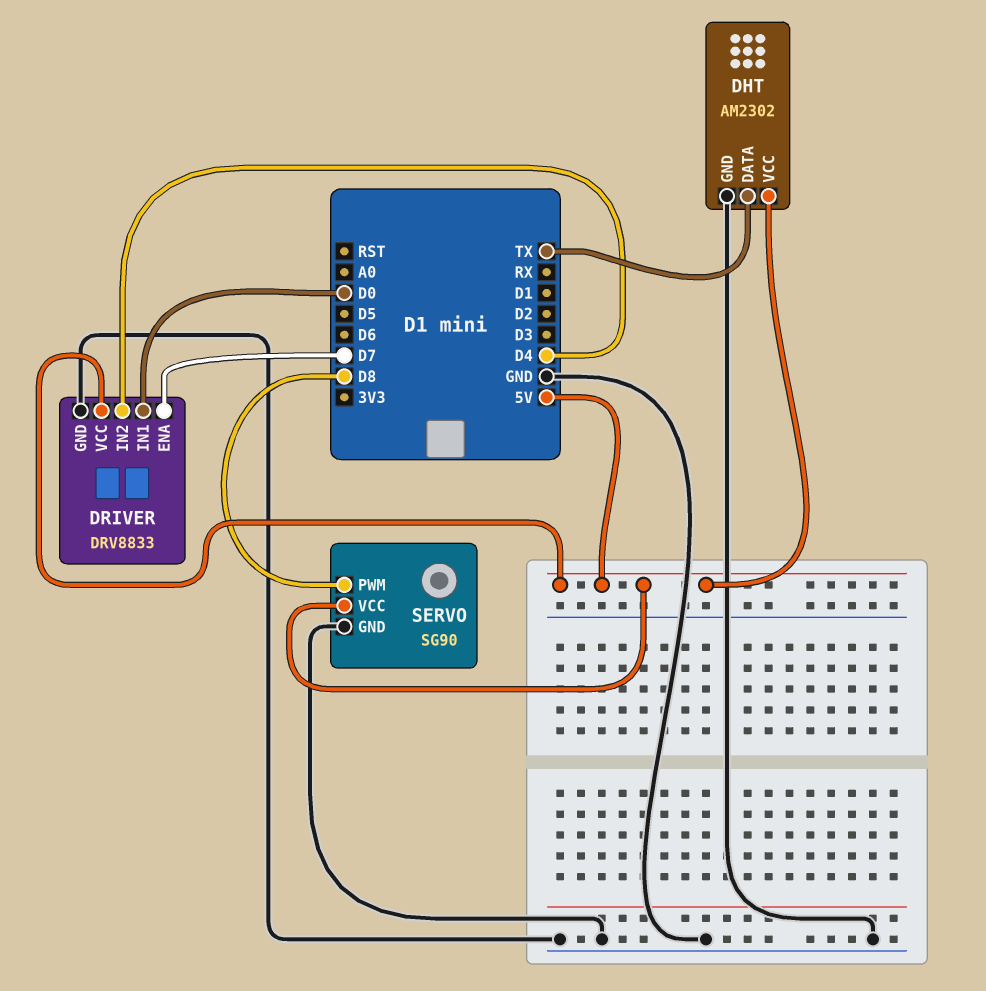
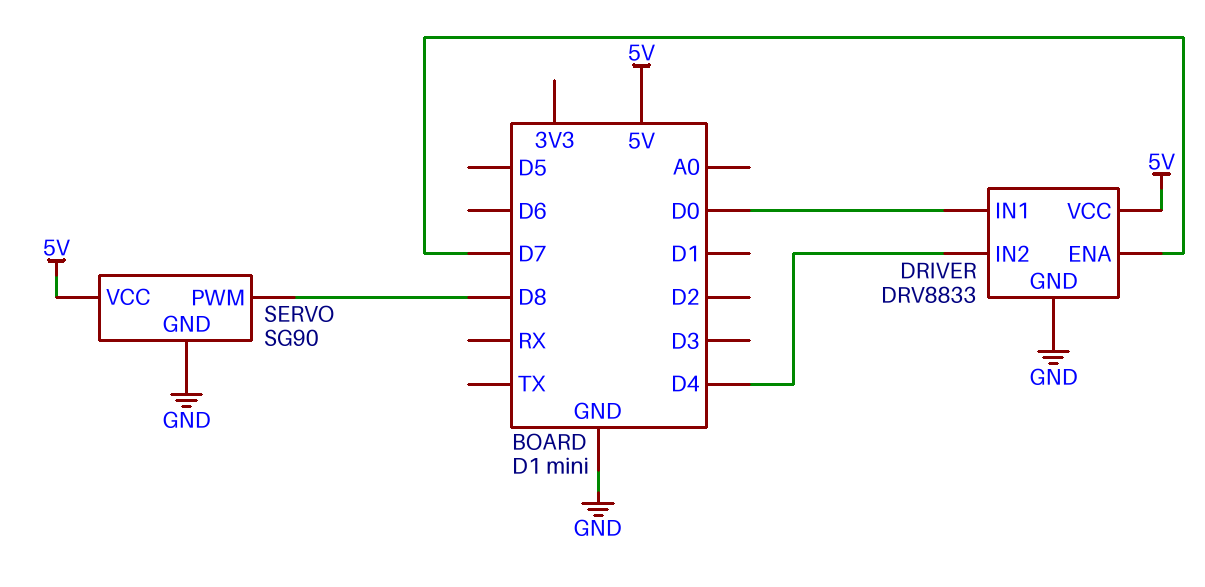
DHT: AM2302 -> none
DHT pin DATA: TX -> none
DHT pin GND: GND -> none
DHT pin VCC: 5V -> none

